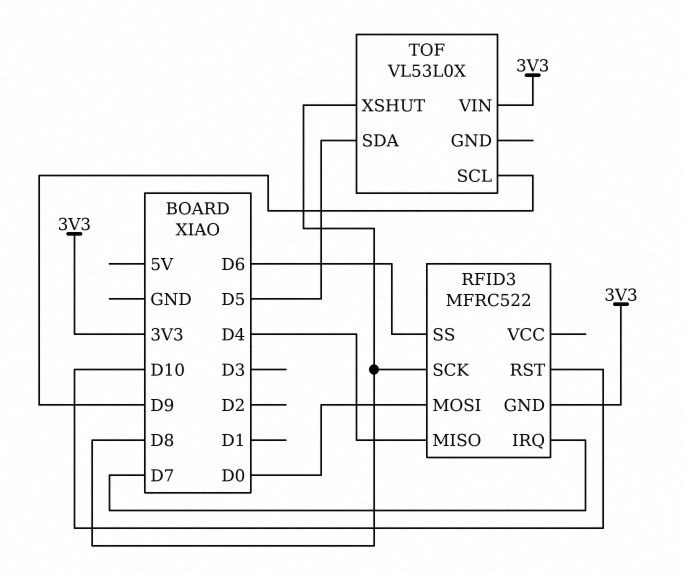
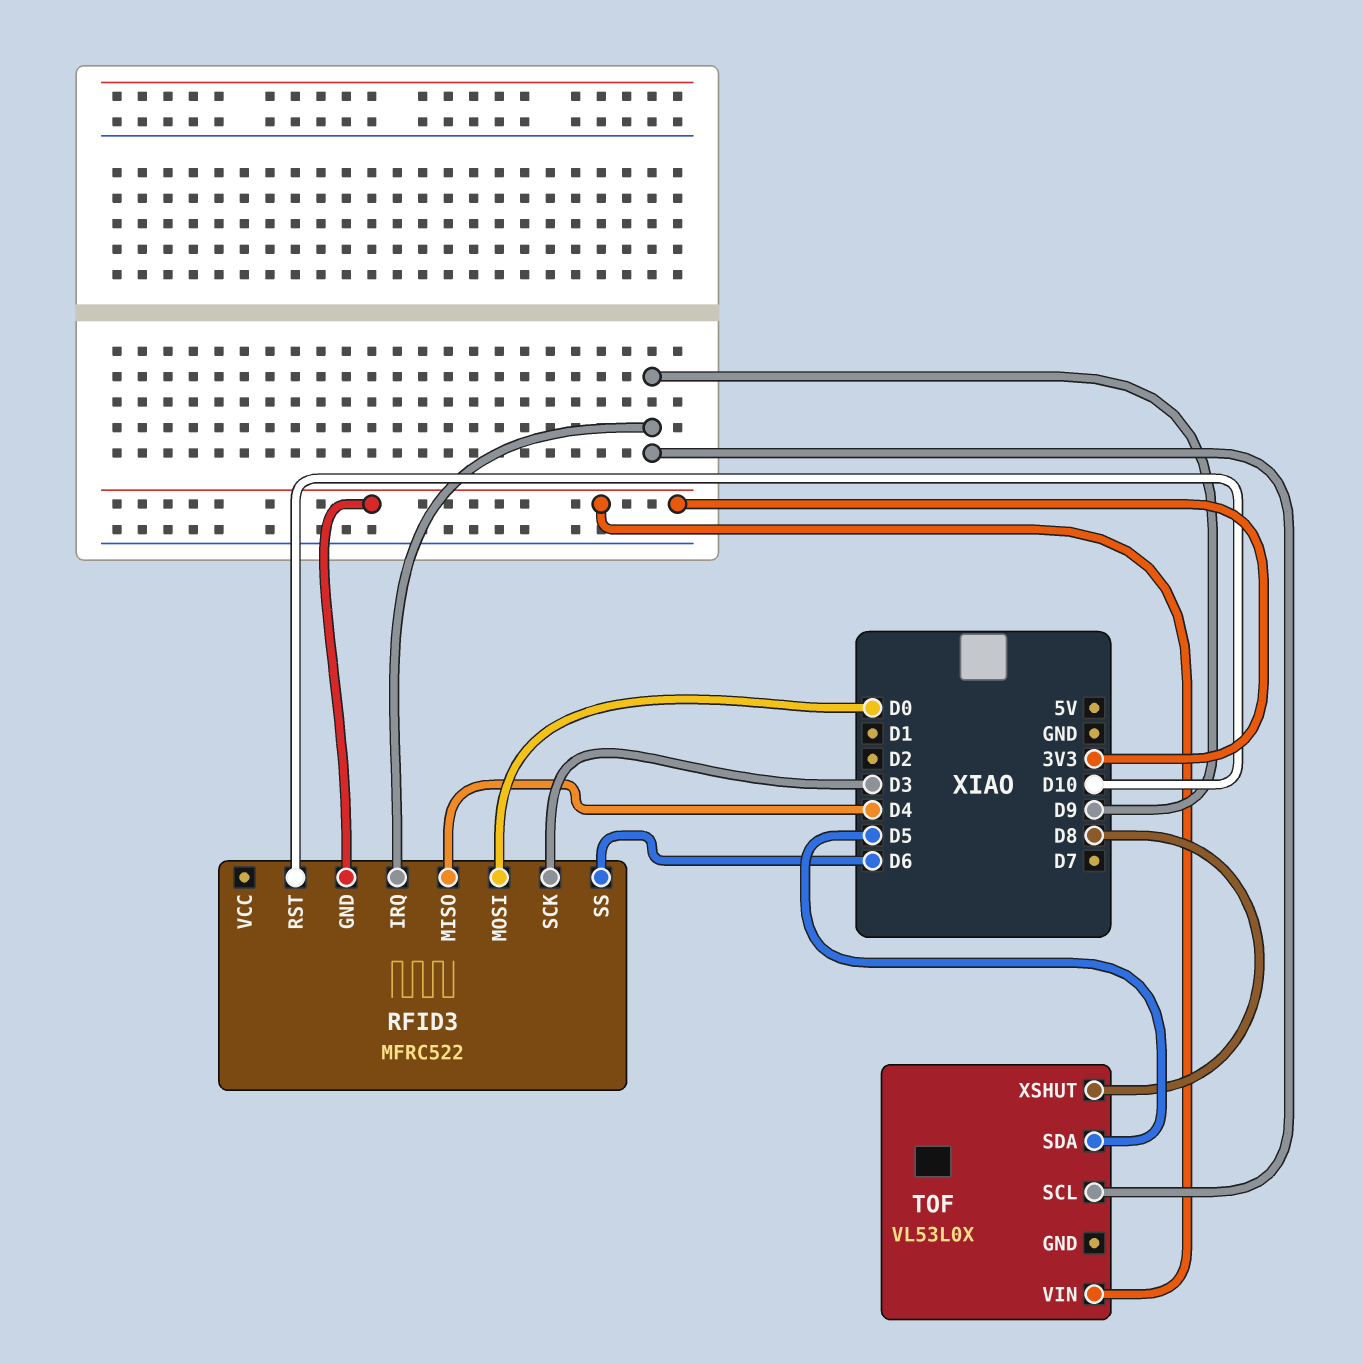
RFID3 pin IRQ: D7 -> D9
RFID3 pin SCK: D8 -> D3

